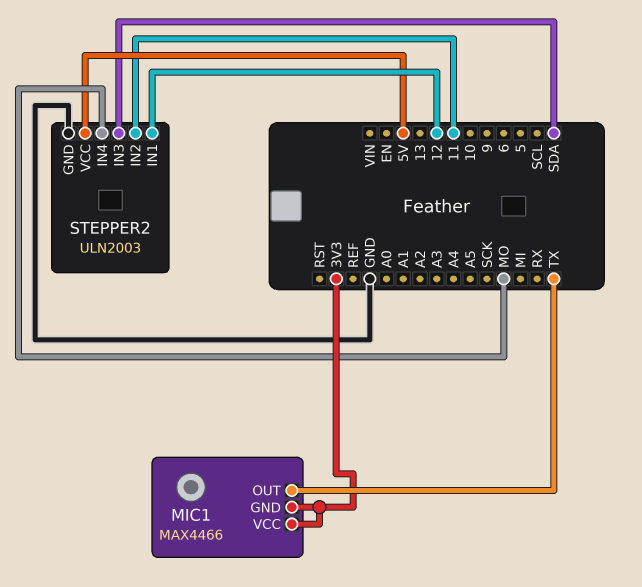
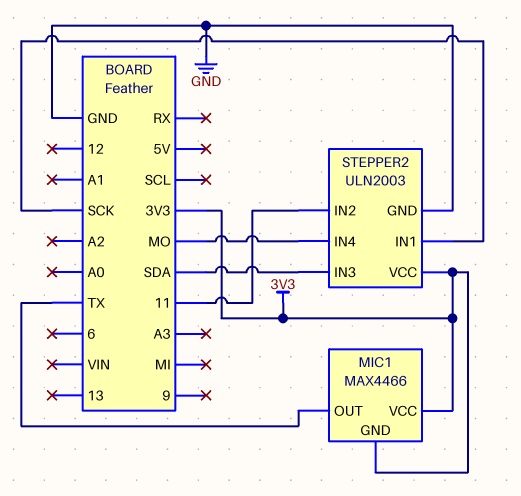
STEPPER2 pin IN1: 12 -> SCK
STEPPER2 pin VCC: 5V -> 3V3

